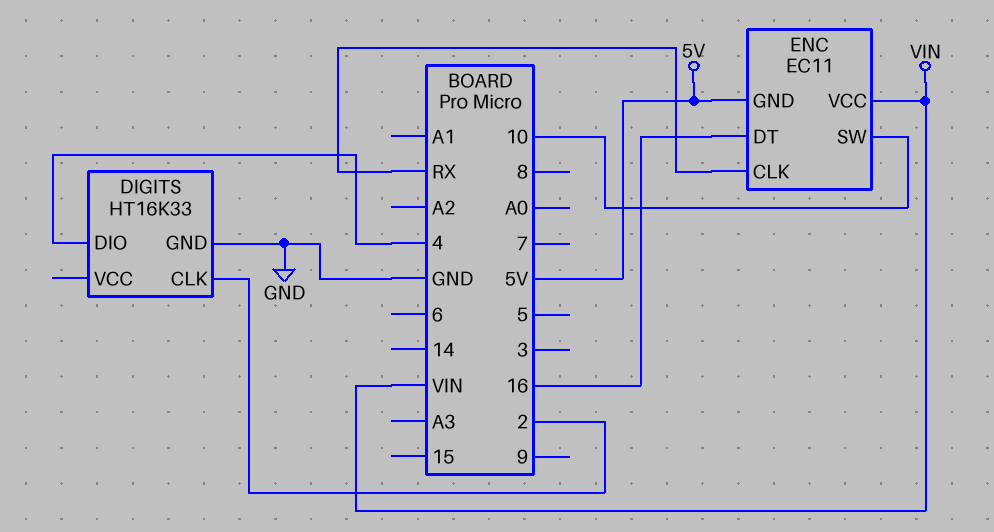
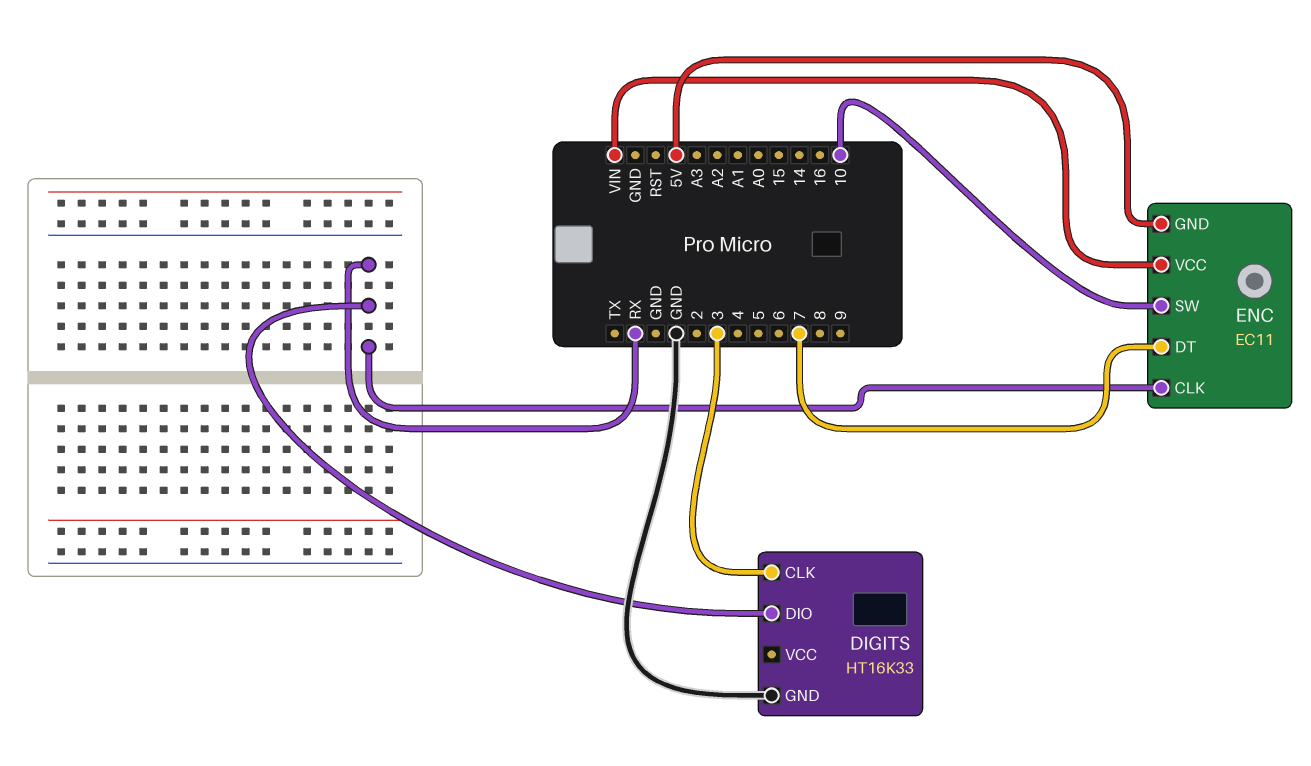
DIGITS pin CLK: 2 -> 3
DIGITS pin DIO: 4 -> RX
ENC pin DT: 16 -> 7

